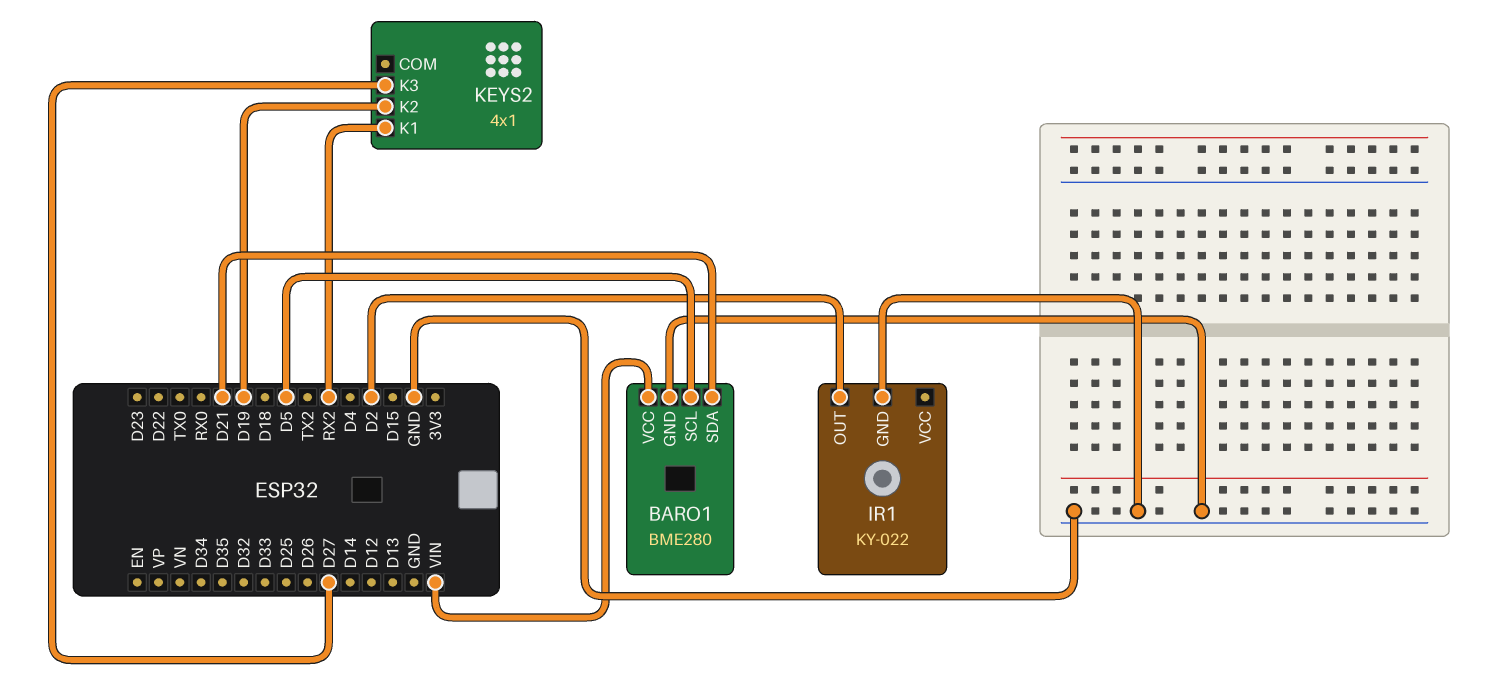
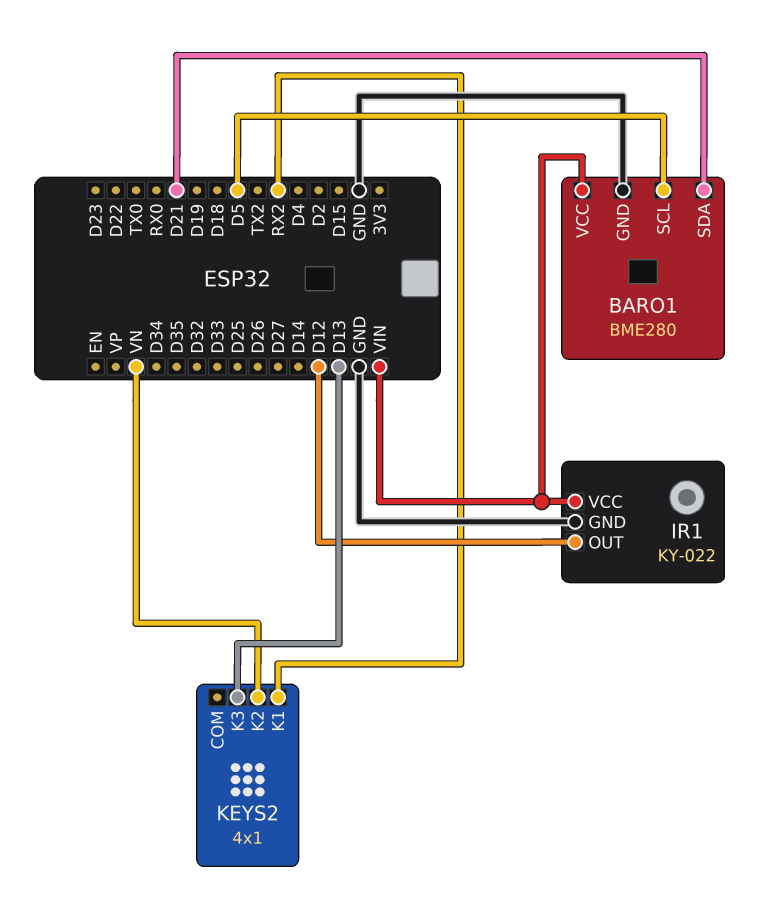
IR1 pin OUT: D2 -> D12
IR1 pin VCC: none -> VIN
KEYS2 pin K2: D19 -> VN
KEYS2 pin K3: D27 -> D13

